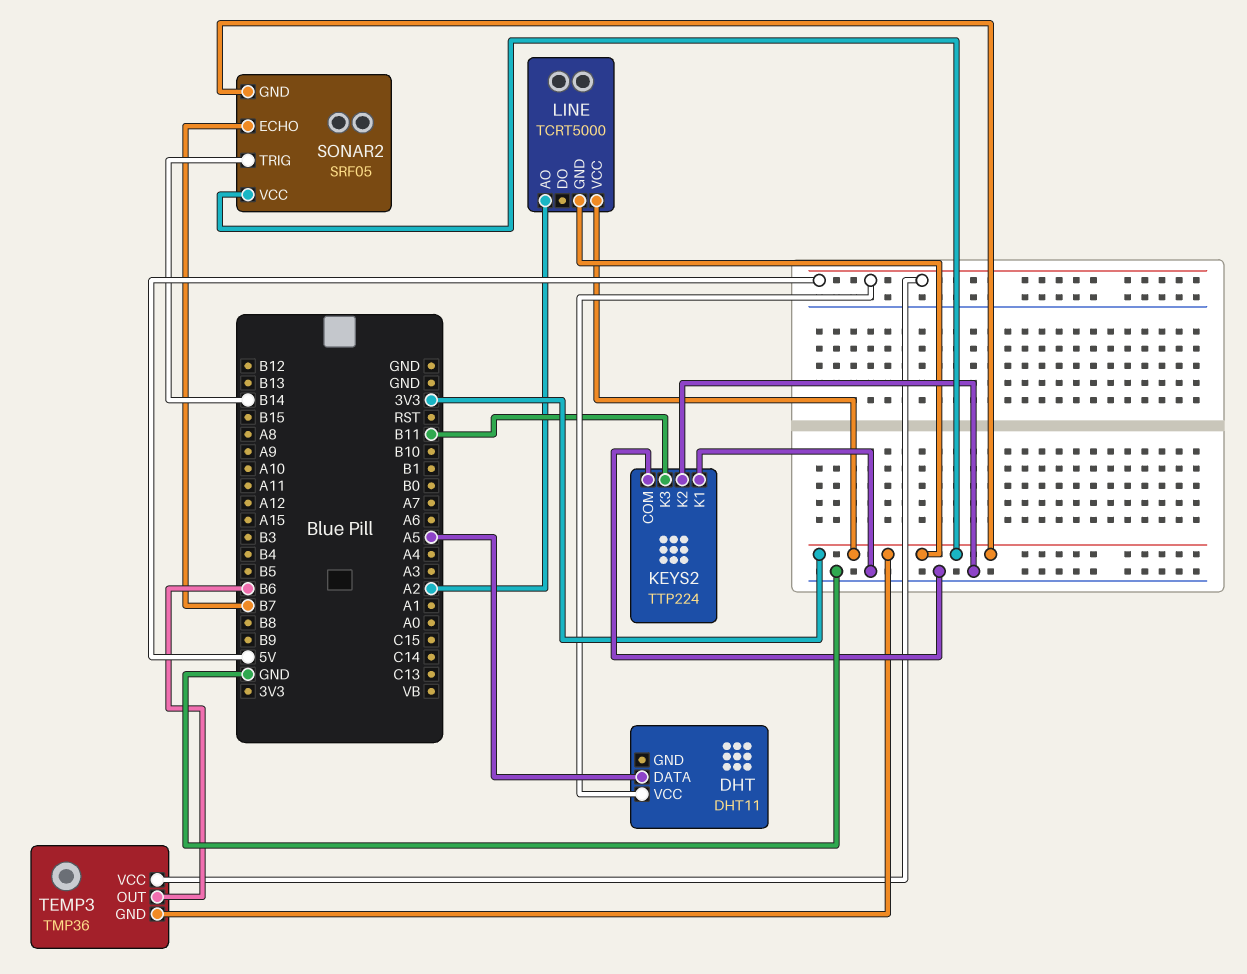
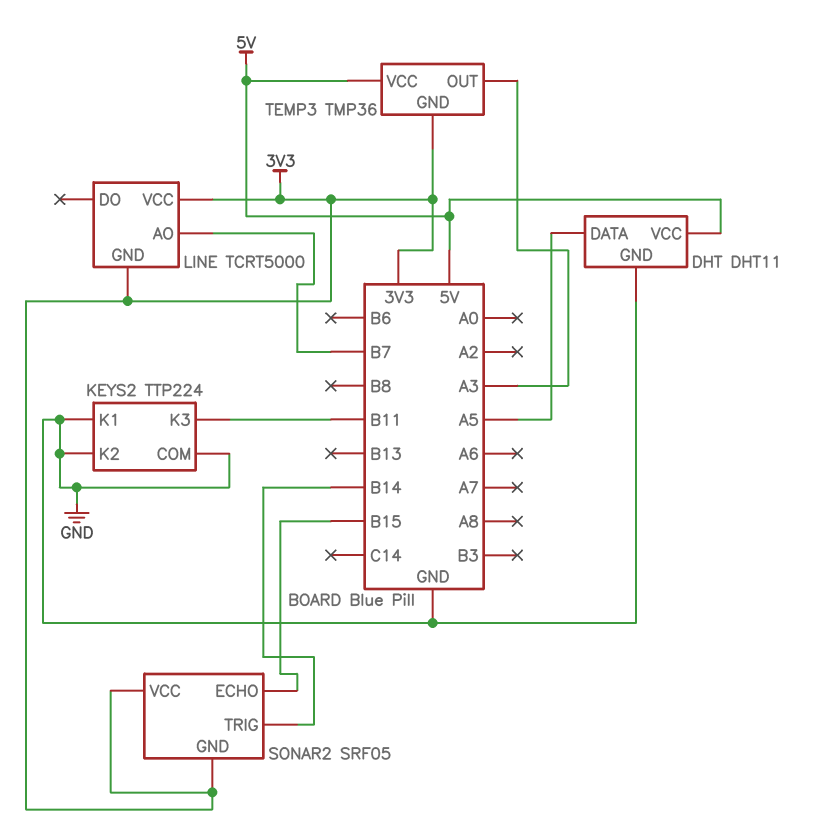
DHT pin GND: none -> GND
LINE pin AO: A2 -> B7
SONAR2 pin ECHO: B7 -> B15
TEMP3 pin OUT: B6 -> A3

